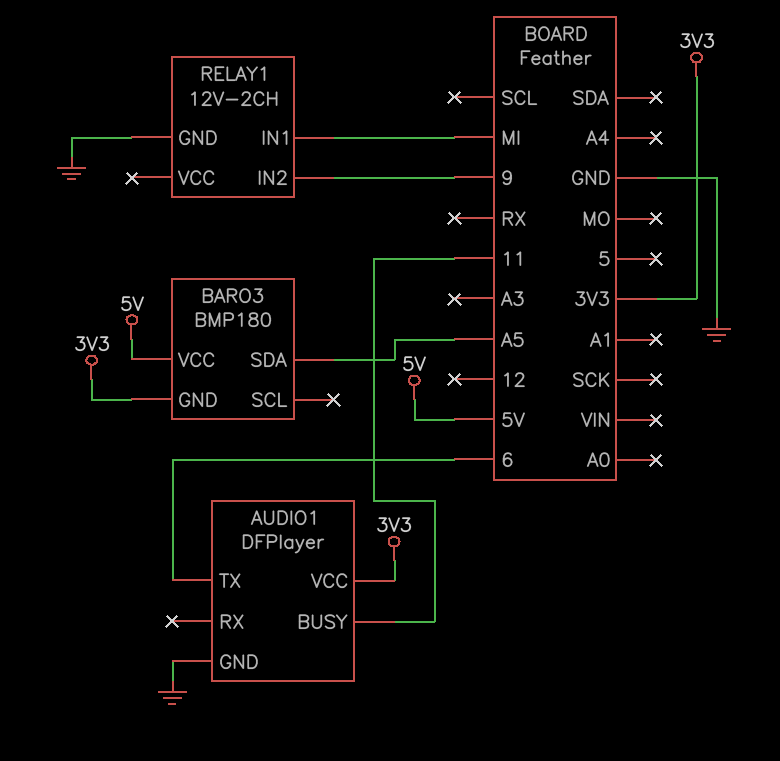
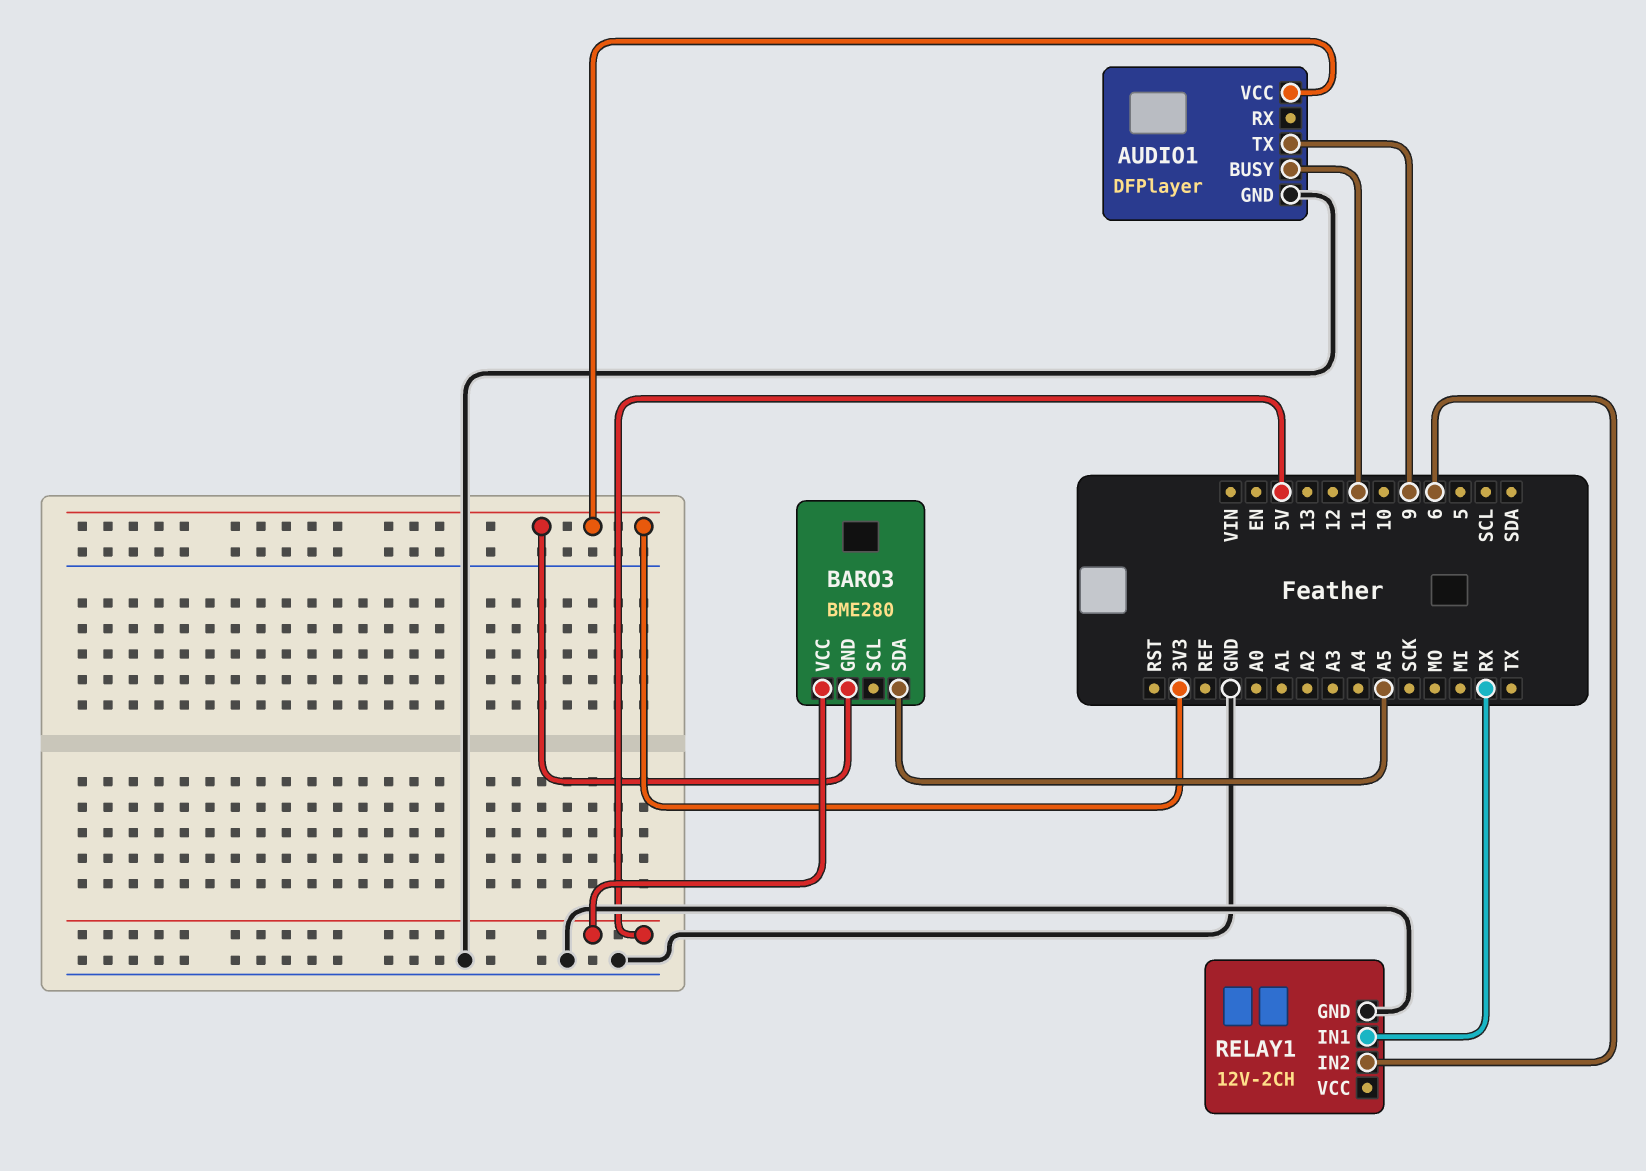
AUDIO1 pin TX: 6 -> 9
BARO3: BMP180 -> BME280
RELAY1 pin IN1: MI -> RX
RELAY1 pin IN2: 9 -> 6

